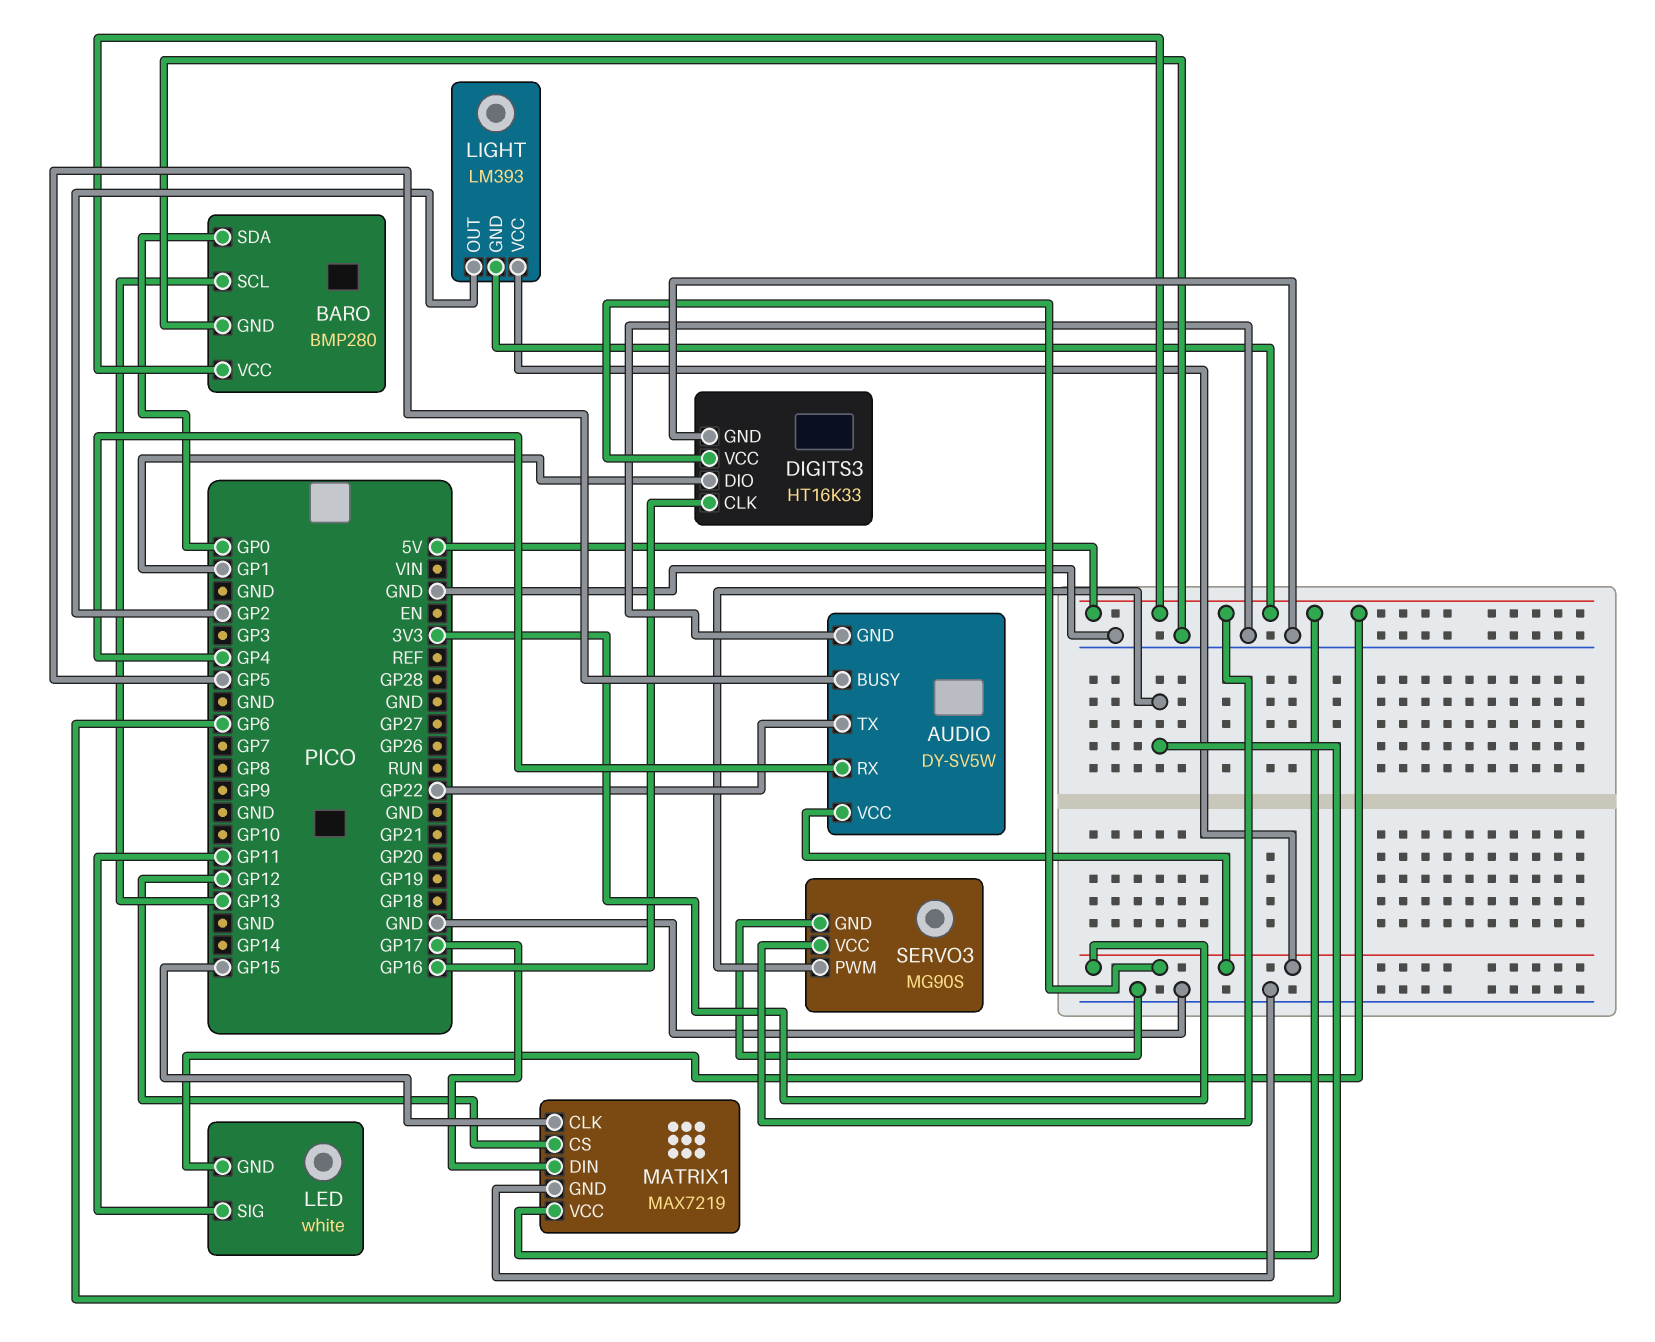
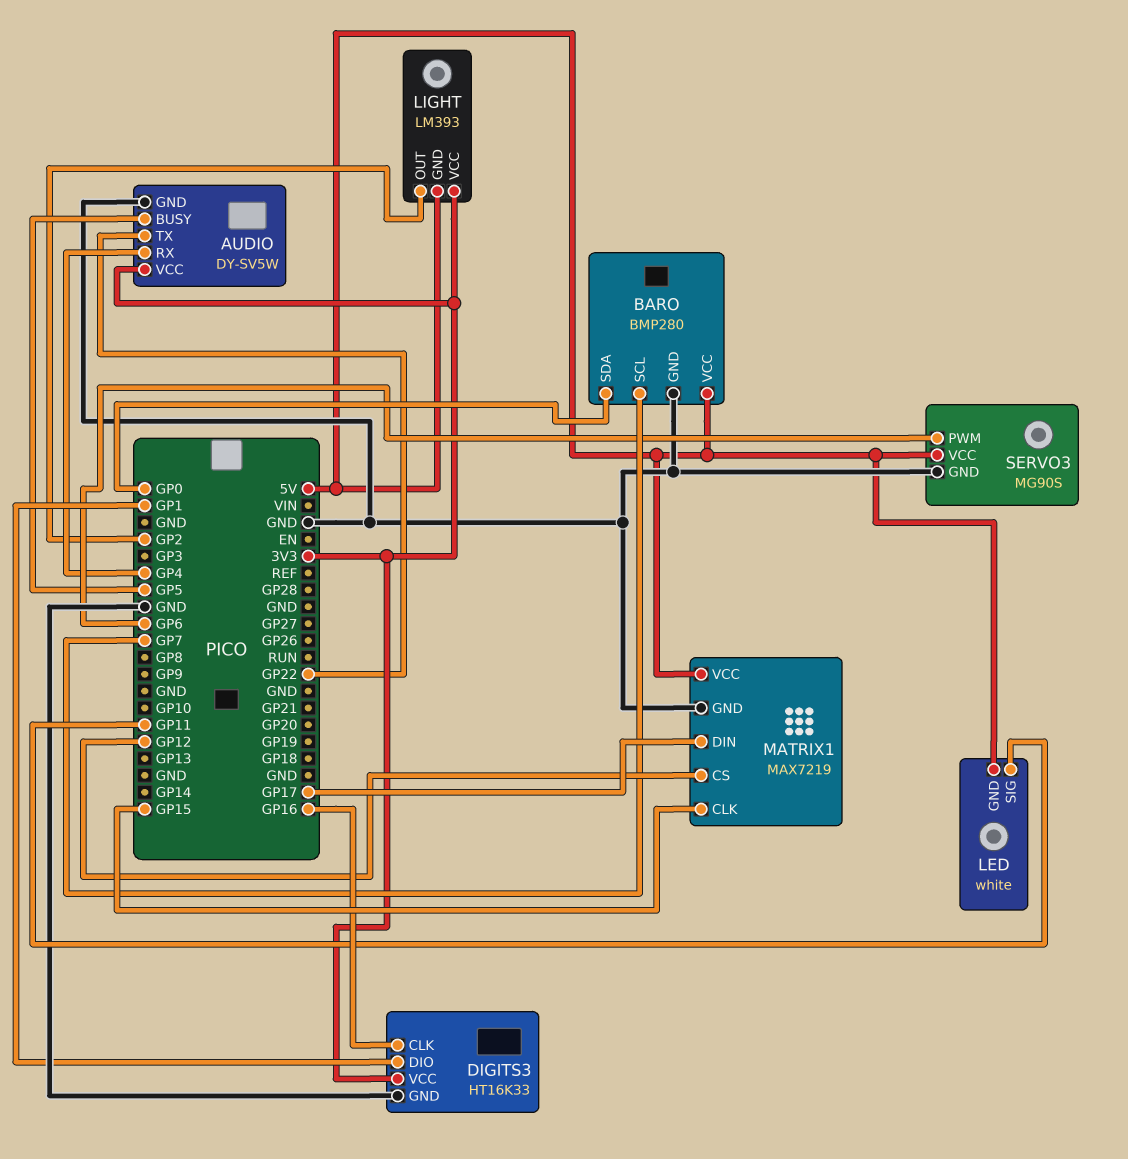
BARO pin SCL: GP13 -> GP7

